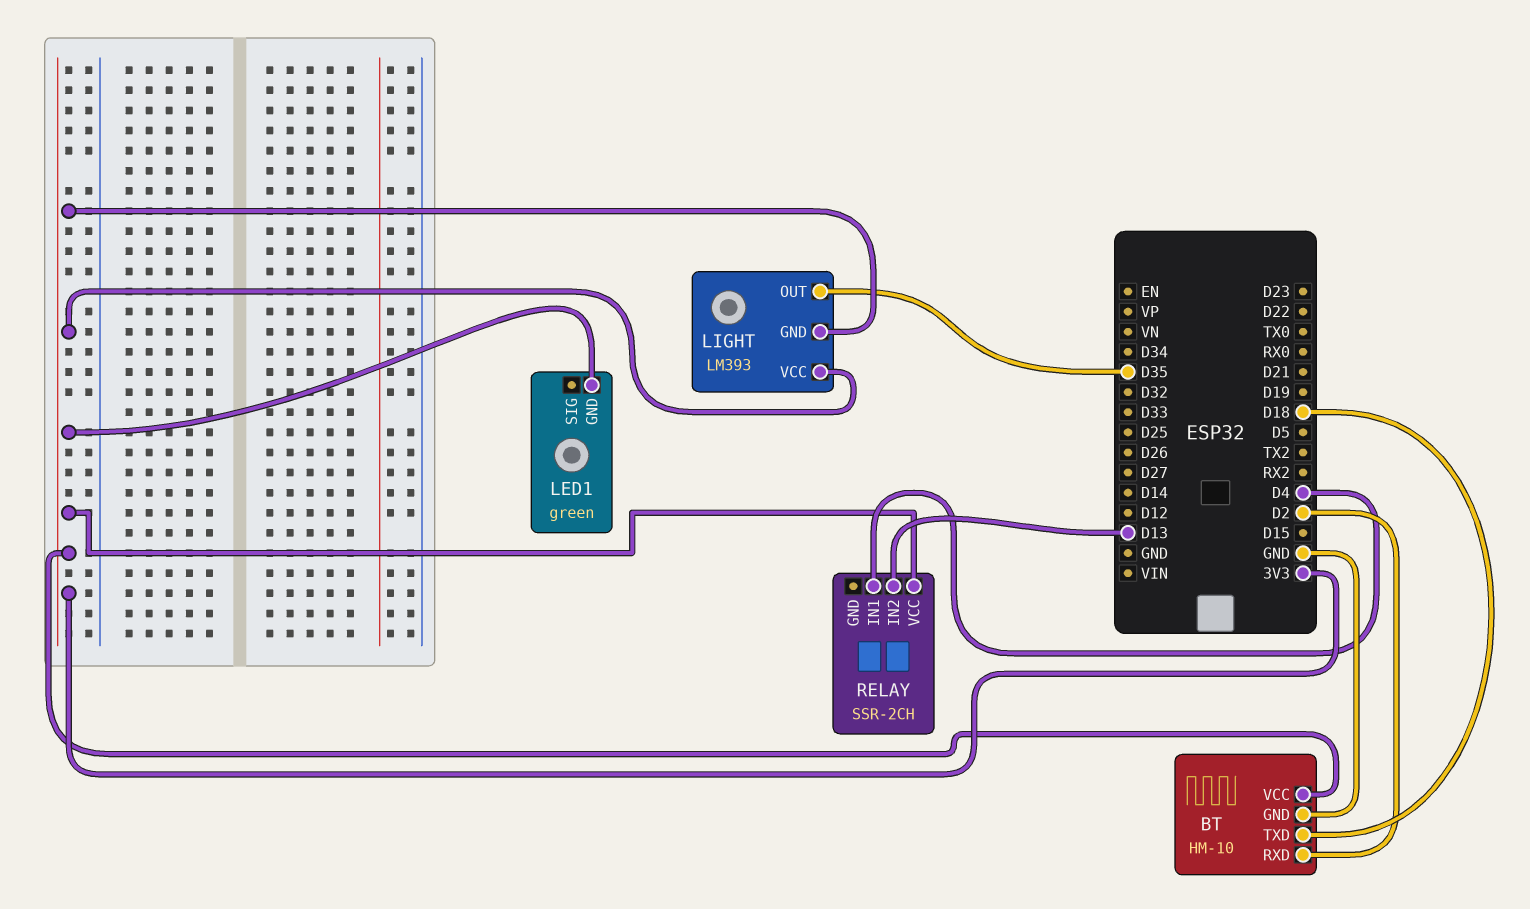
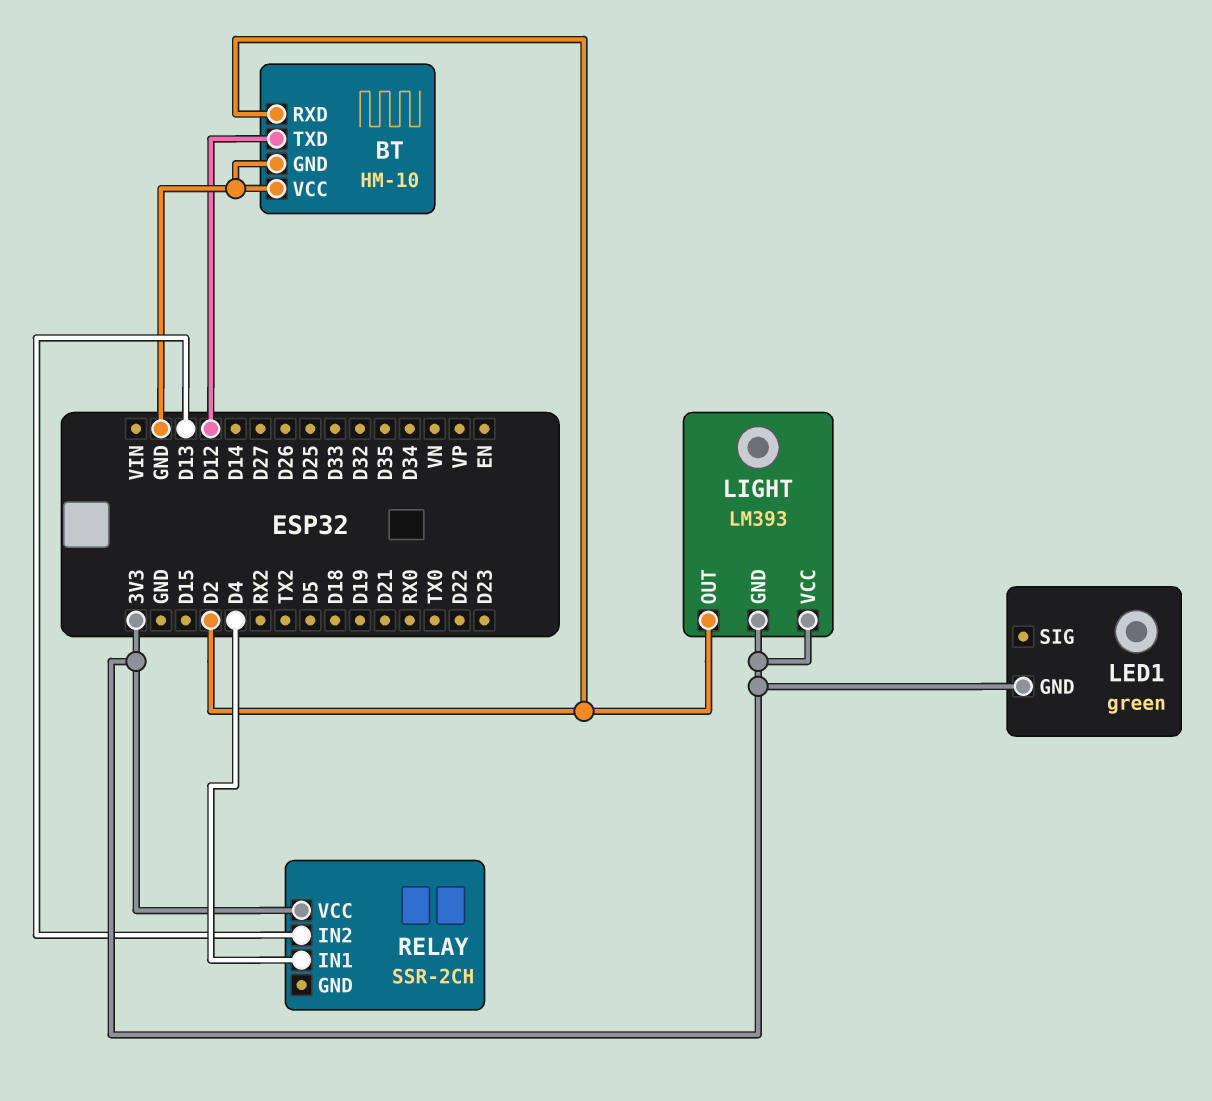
BT pin TXD: D18 -> D12
BT pin VCC: 3V3 -> GND
LIGHT pin OUT: D35 -> D2

